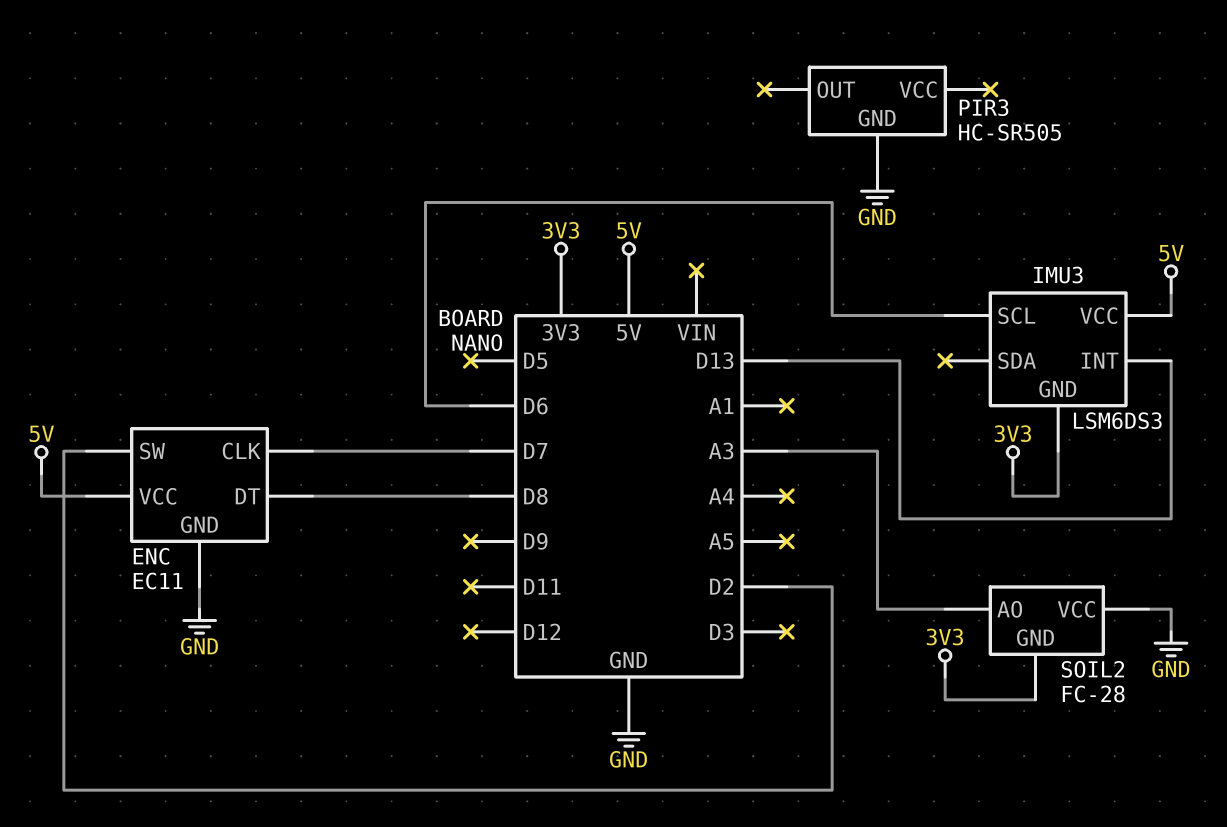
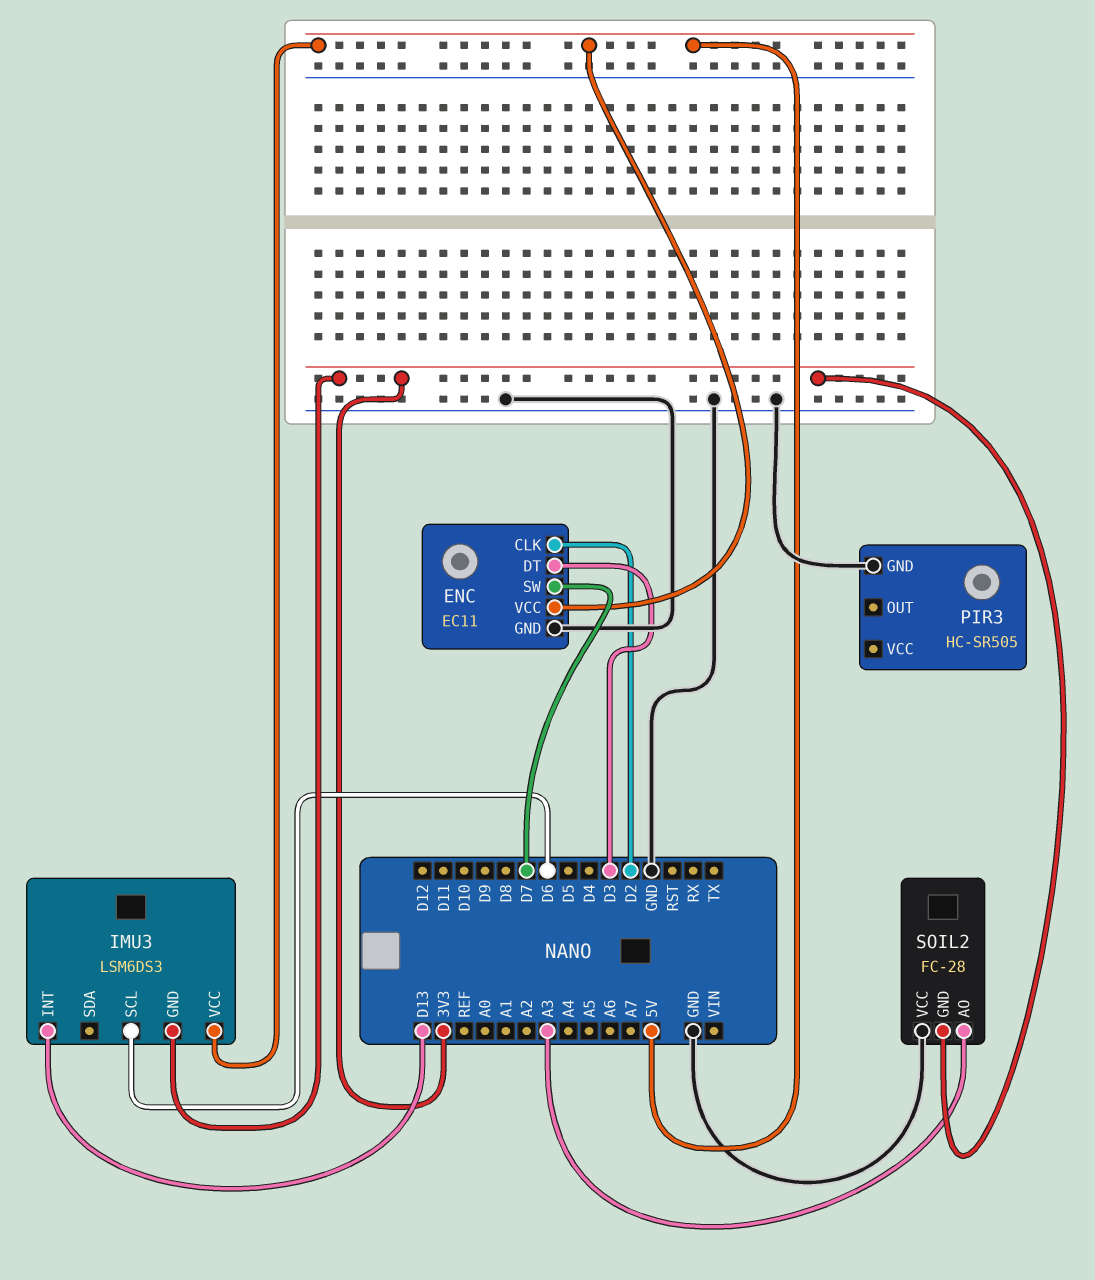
ENC pin CLK: D7 -> D2
ENC pin DT: D8 -> D3
ENC pin SW: D2 -> D7

